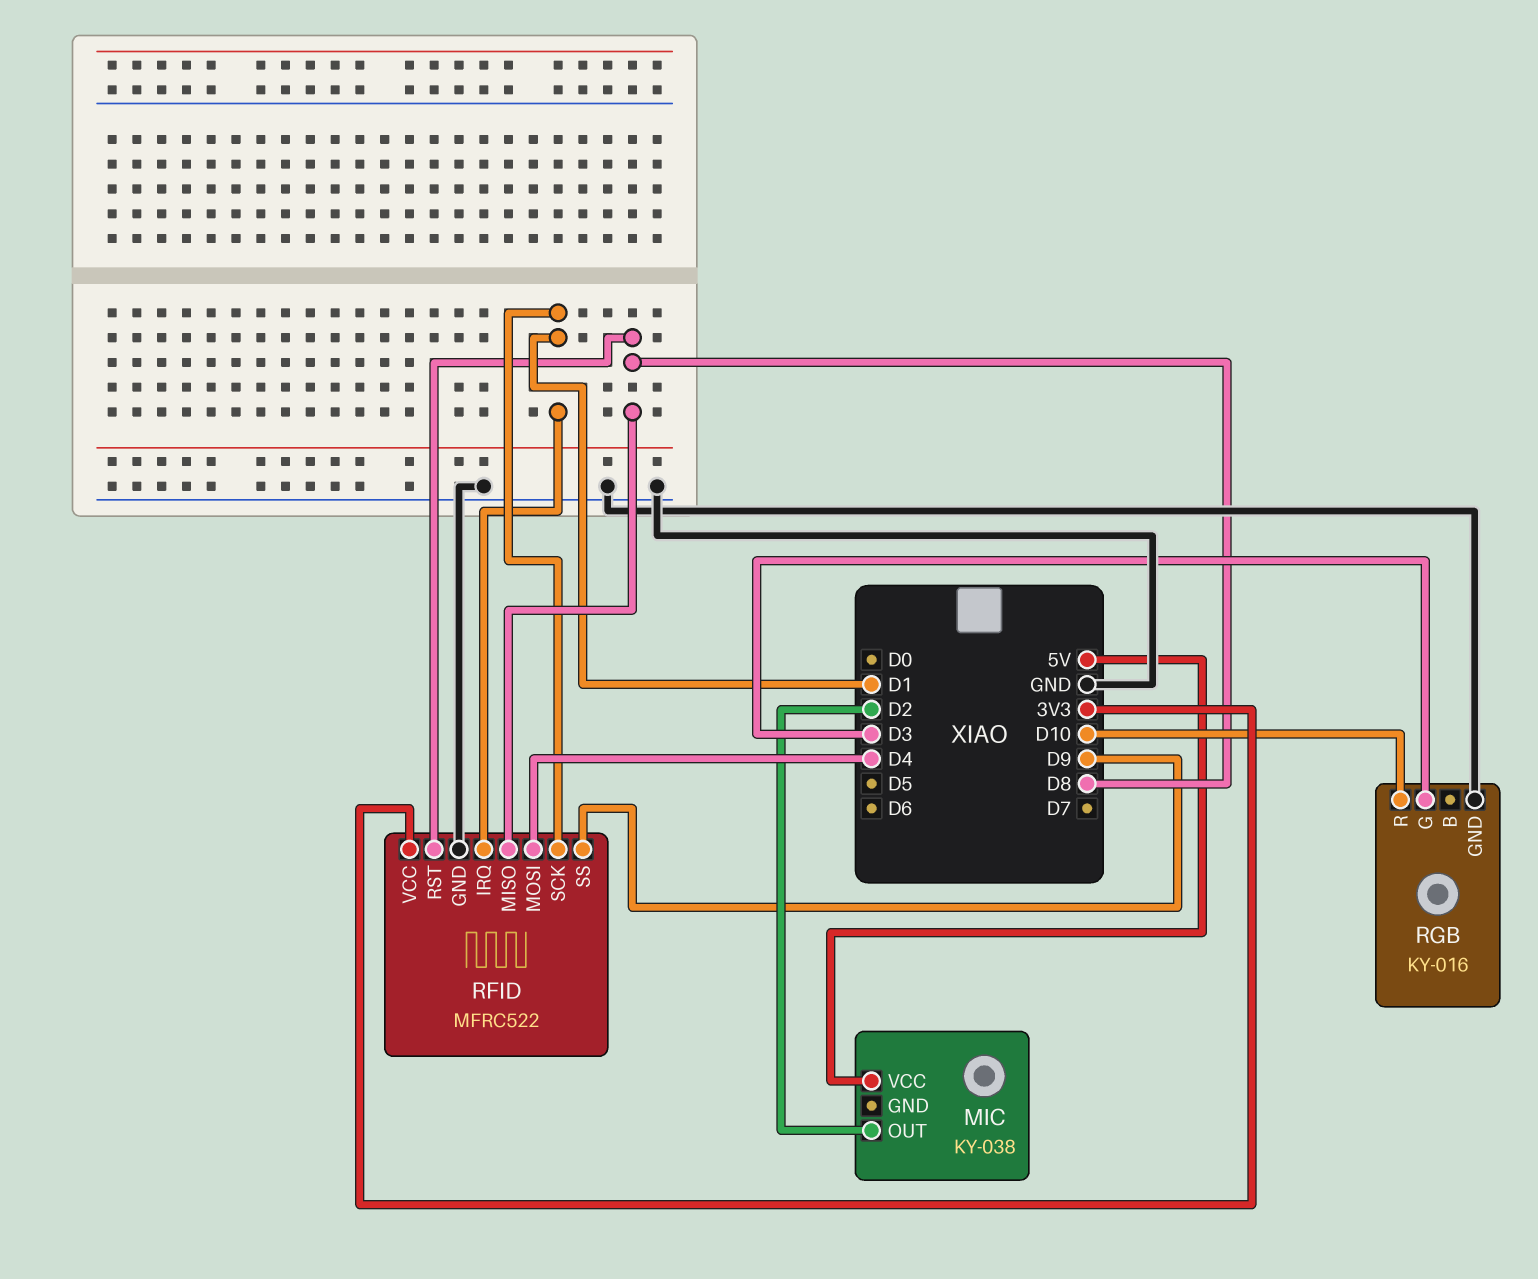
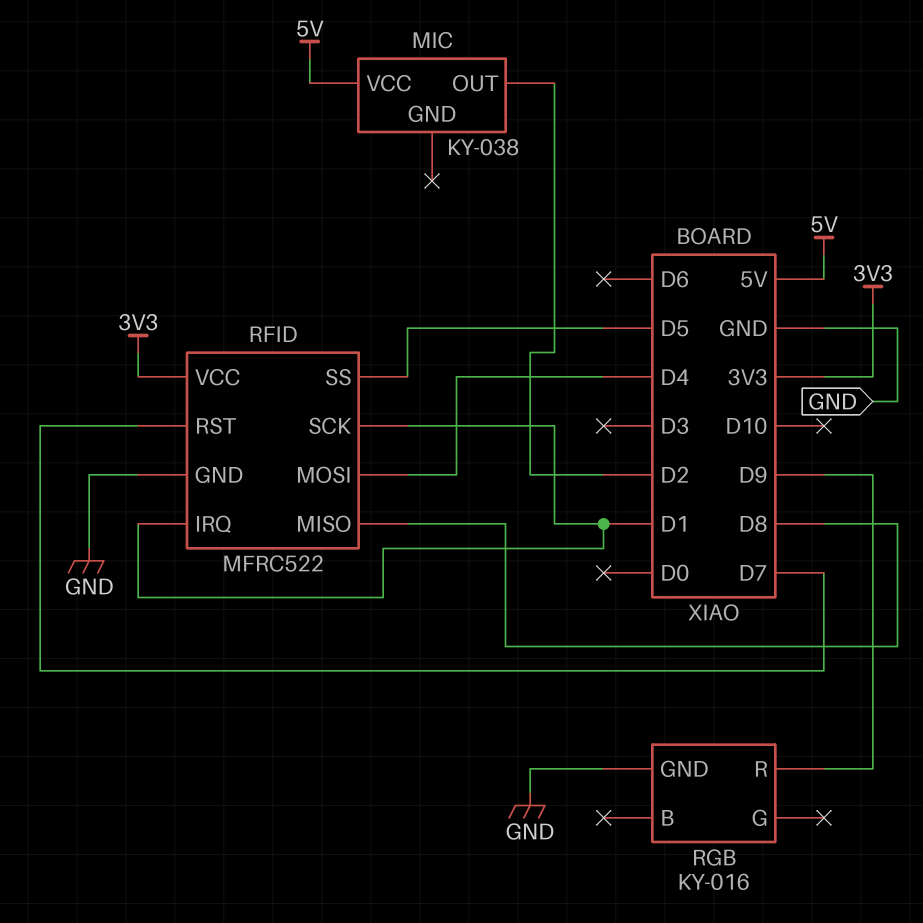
RFID pin RST: D8 -> D7
RFID pin SS: D9 -> D5
RGB pin G: D3 -> none
RGB pin R: D10 -> D9

